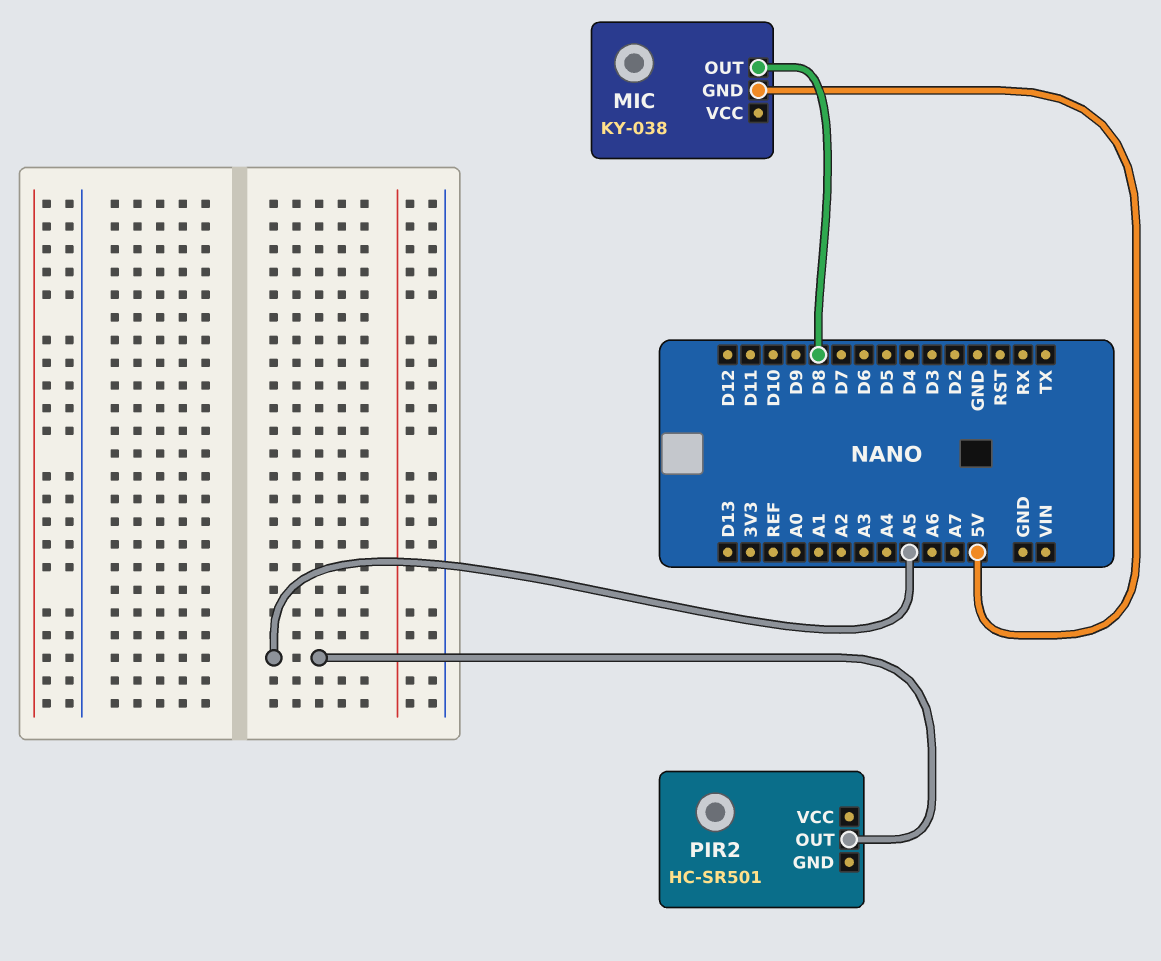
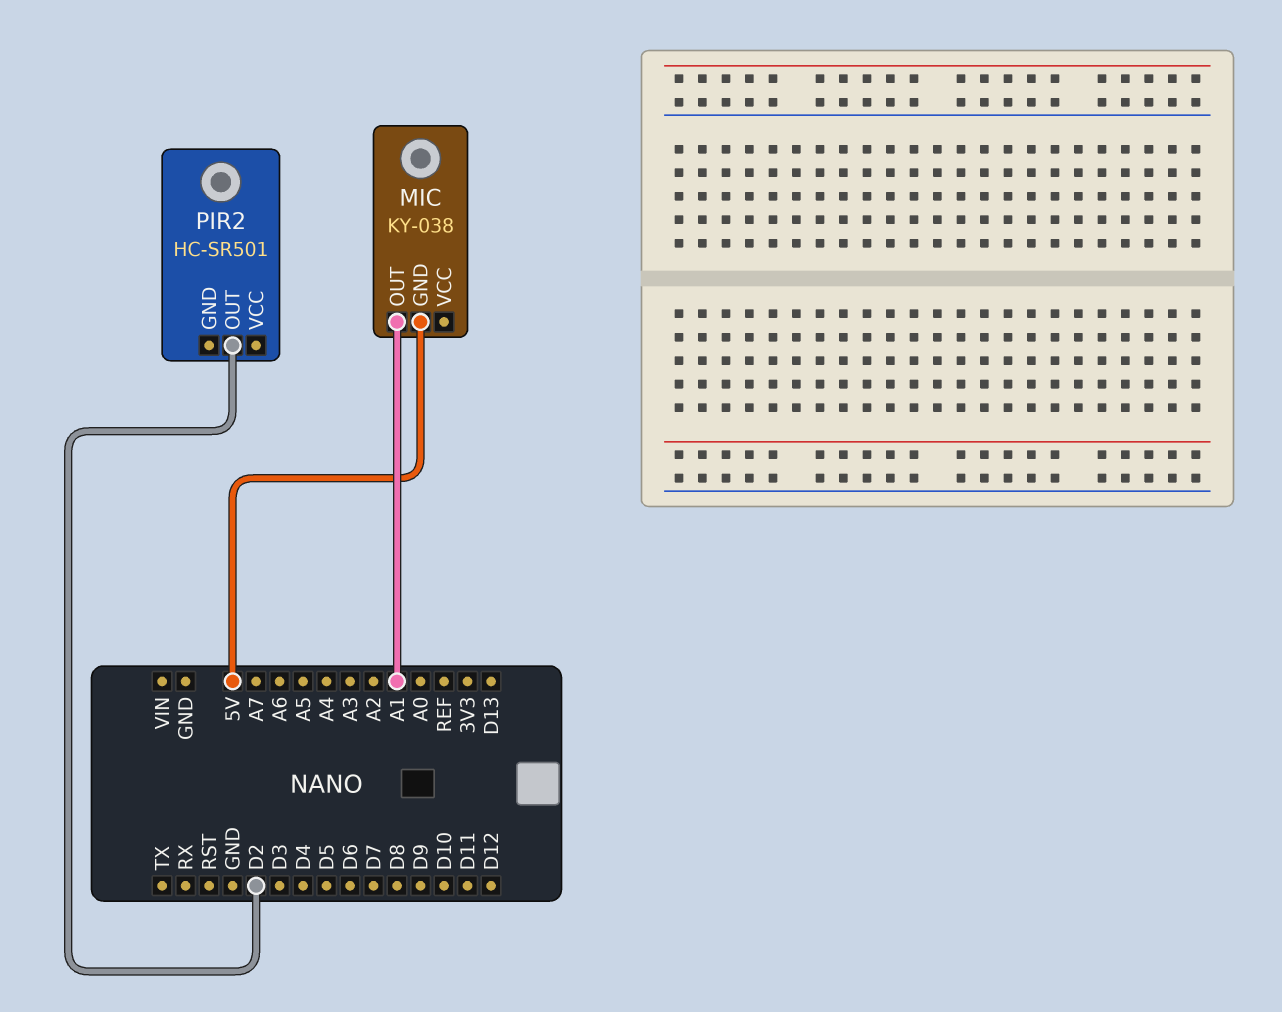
MIC pin OUT: D8 -> A1
PIR2 pin OUT: A5 -> D2

